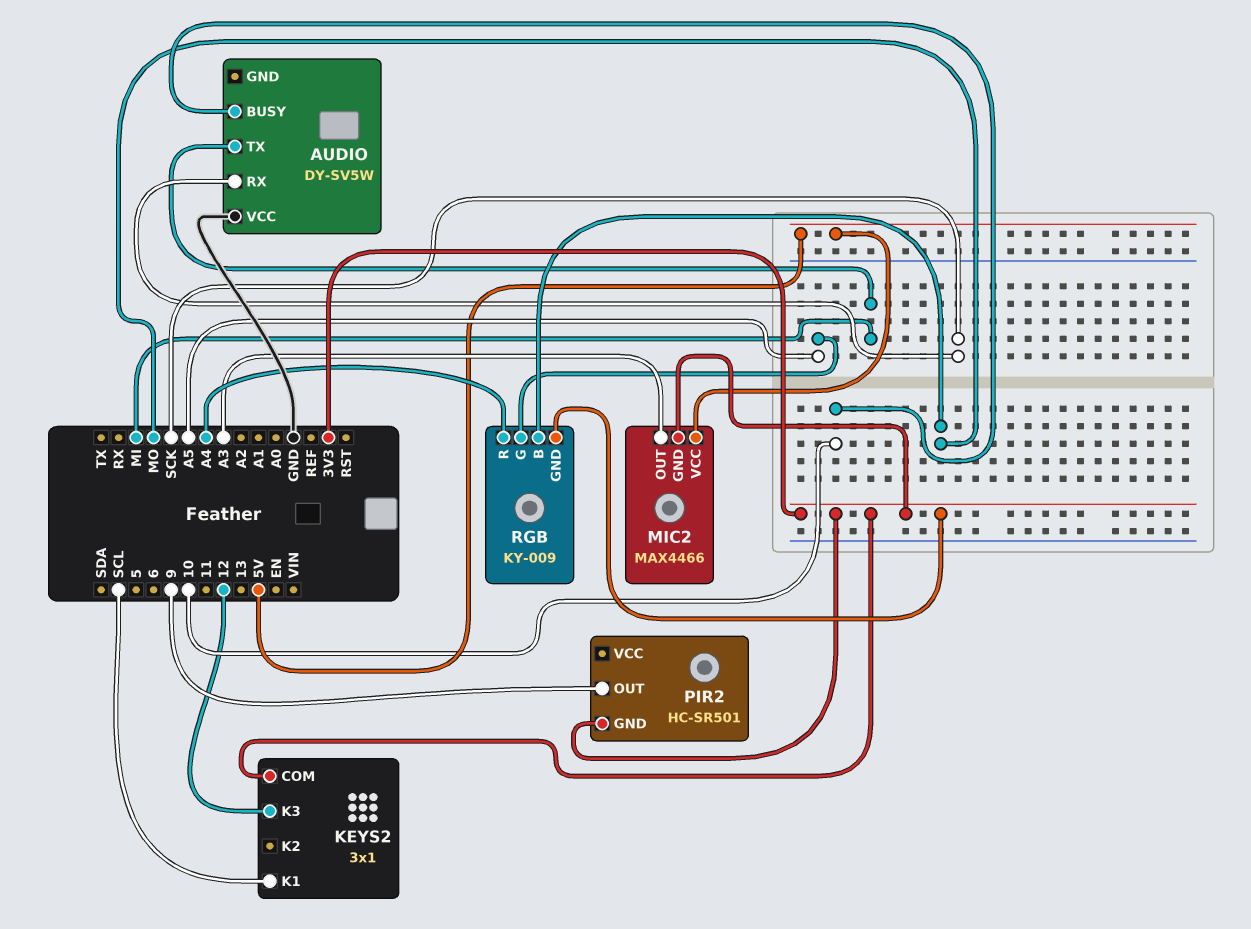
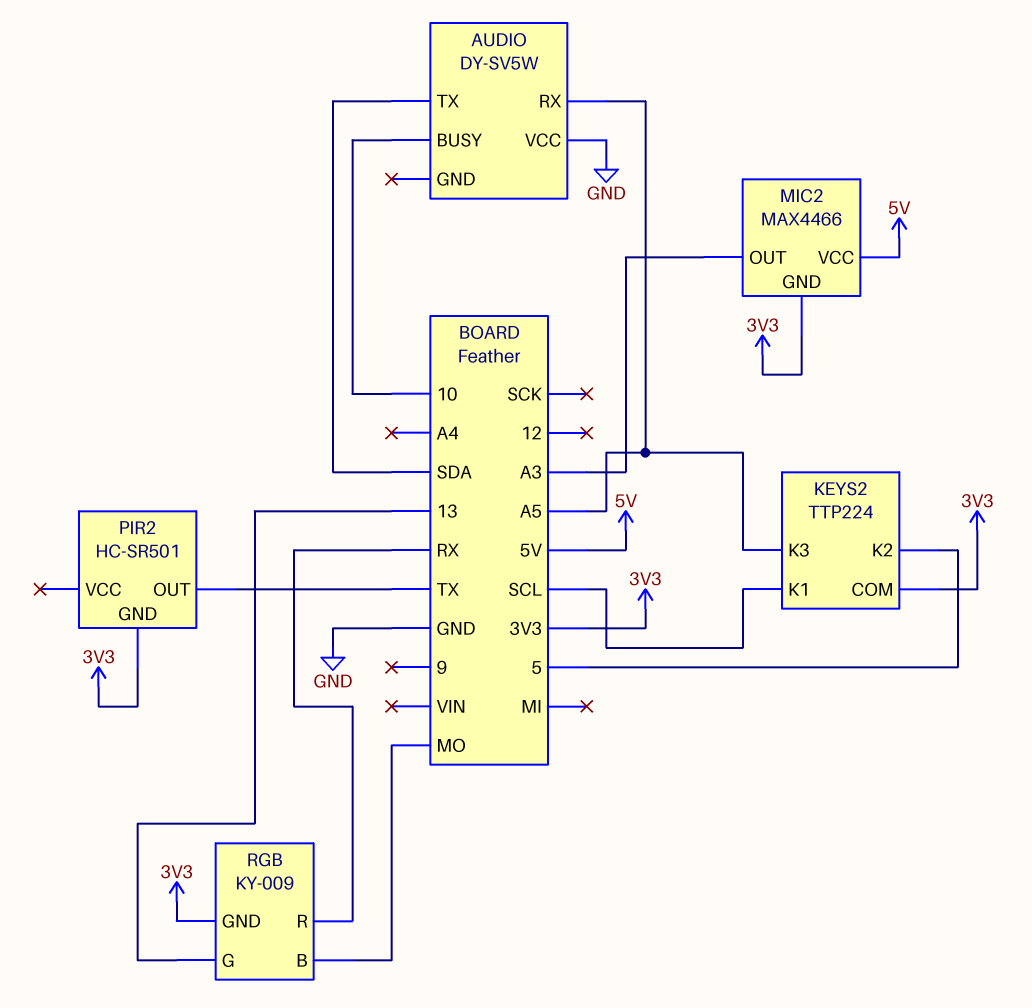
AUDIO pin RX: SCK -> A5
AUDIO pin TX: MI -> SDA
KEYS2: 3x1 -> TTP224
KEYS2 pin K2: none -> 5
KEYS2 pin K3: 12 -> A5
PIR2 pin OUT: 9 -> TX
RGB pin G: A5 -> 13
RGB pin R: A4 -> RX

